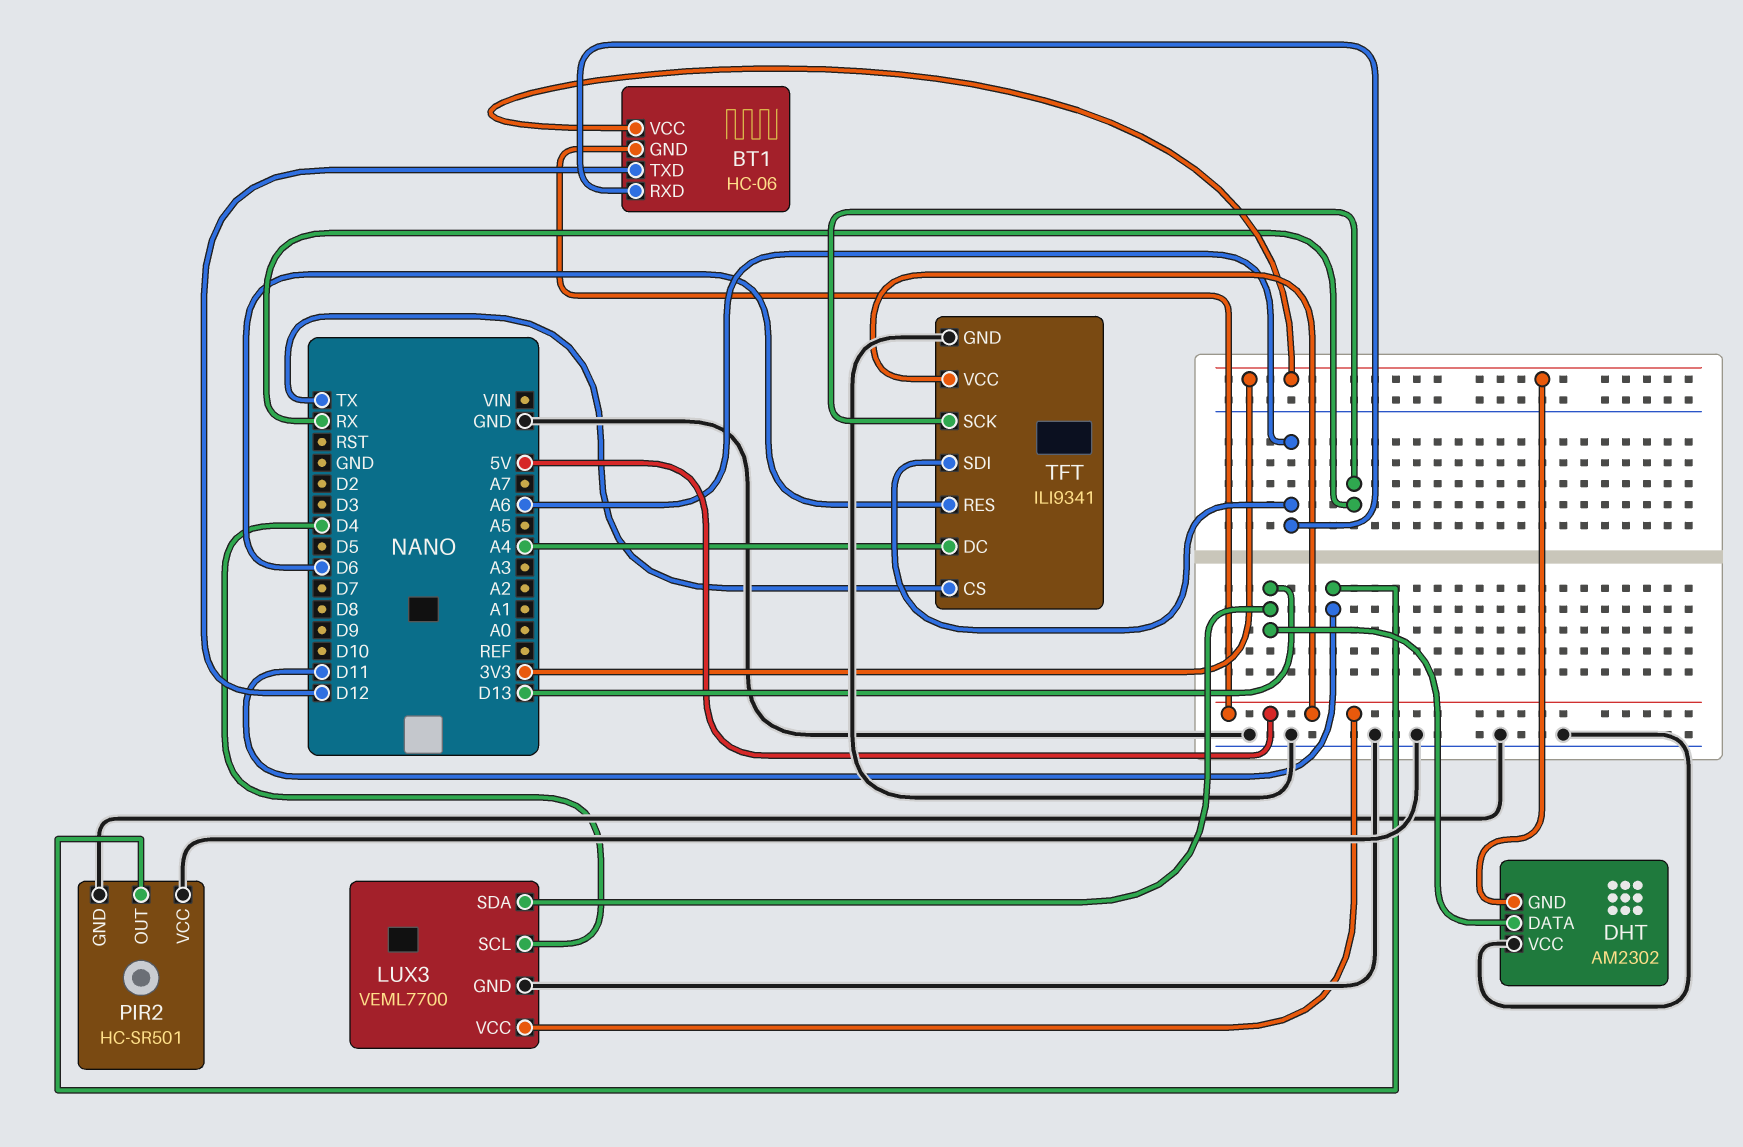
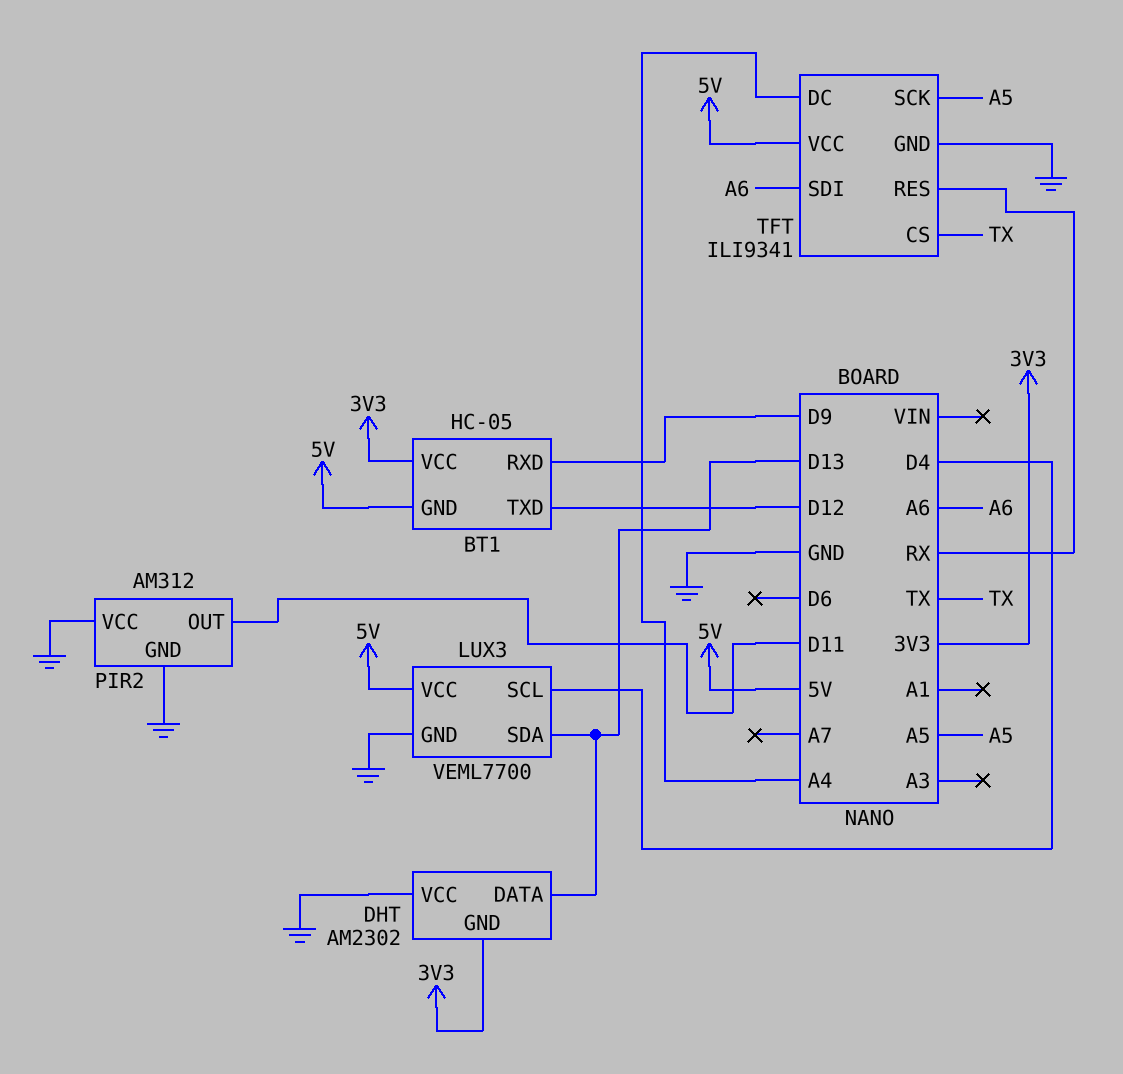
BT1: HC-06 -> HC-05
BT1 pin RXD: A6 -> D9
PIR2: HC-SR501 -> AM312
TFT pin RES: D6 -> RX
TFT pin SCK: RX -> A5

